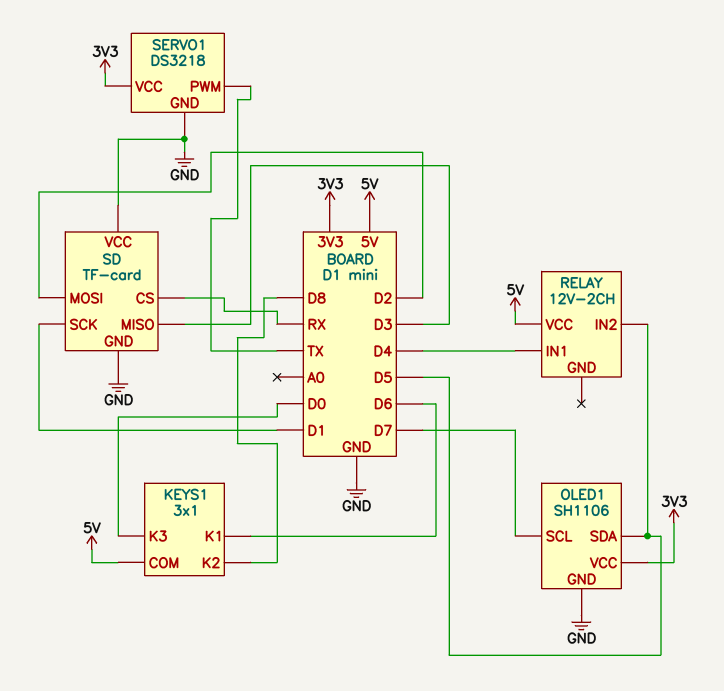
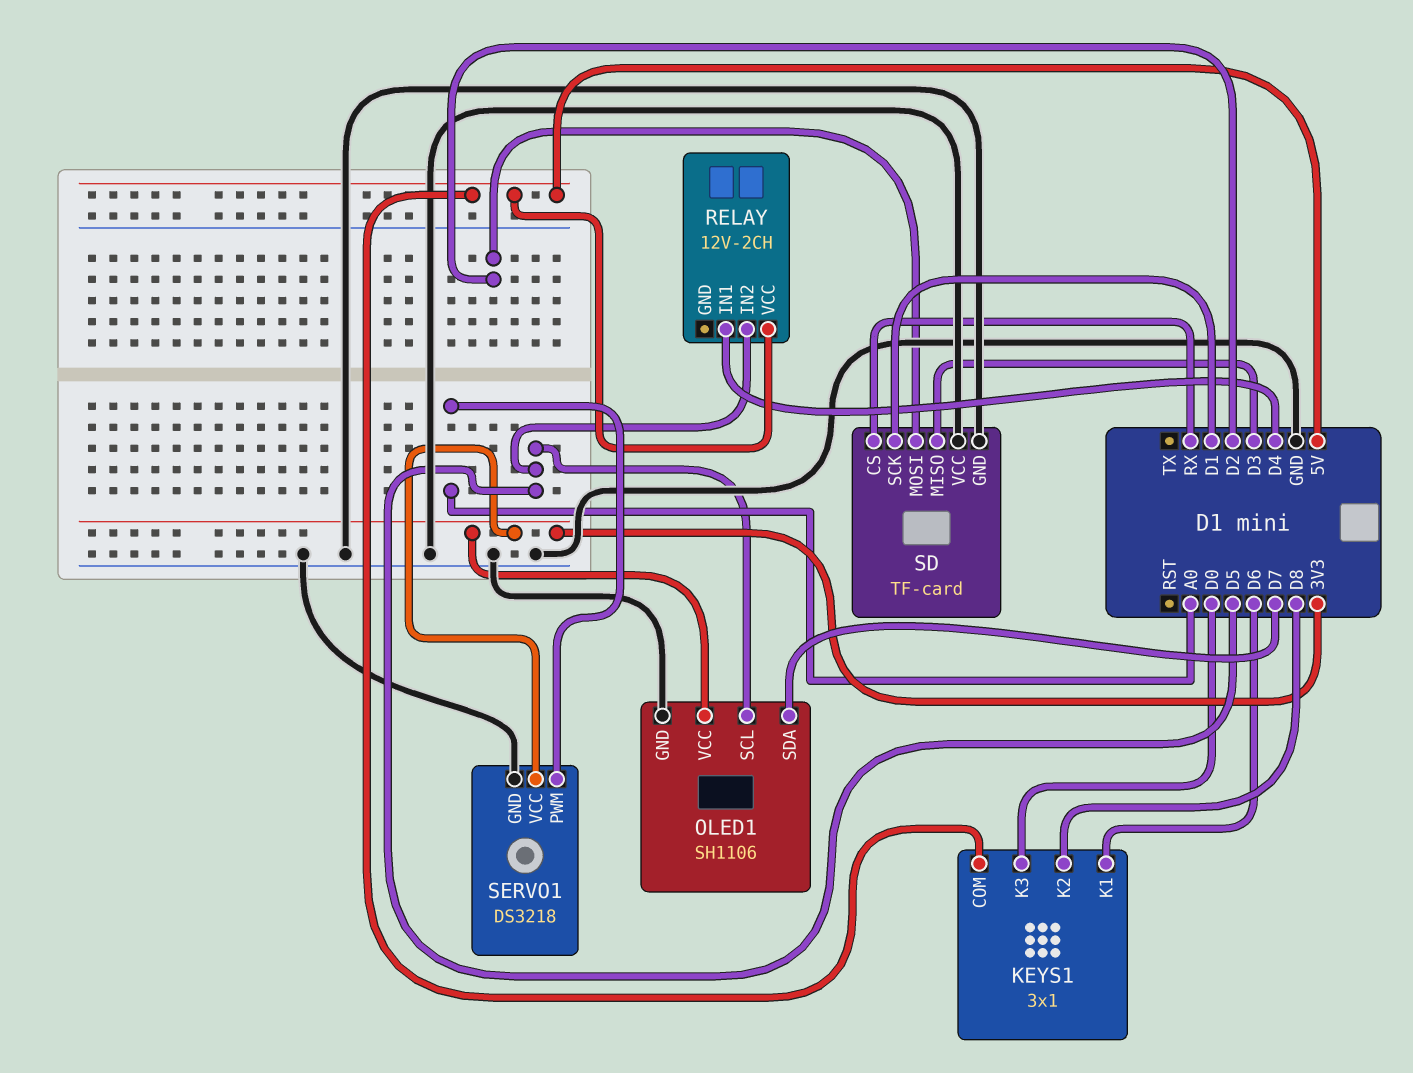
OLED1 pin SCL: D7 -> D5
OLED1 pin SDA: D5 -> D7
SERVO1 pin PWM: TX -> A0

